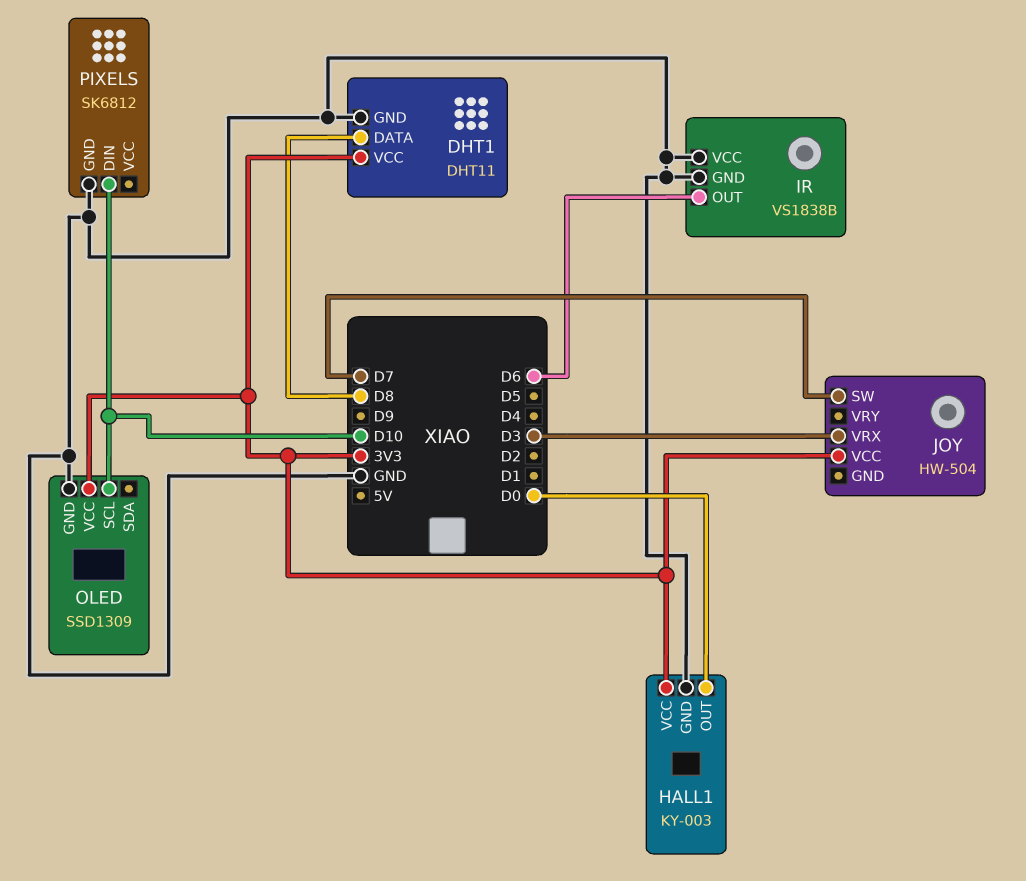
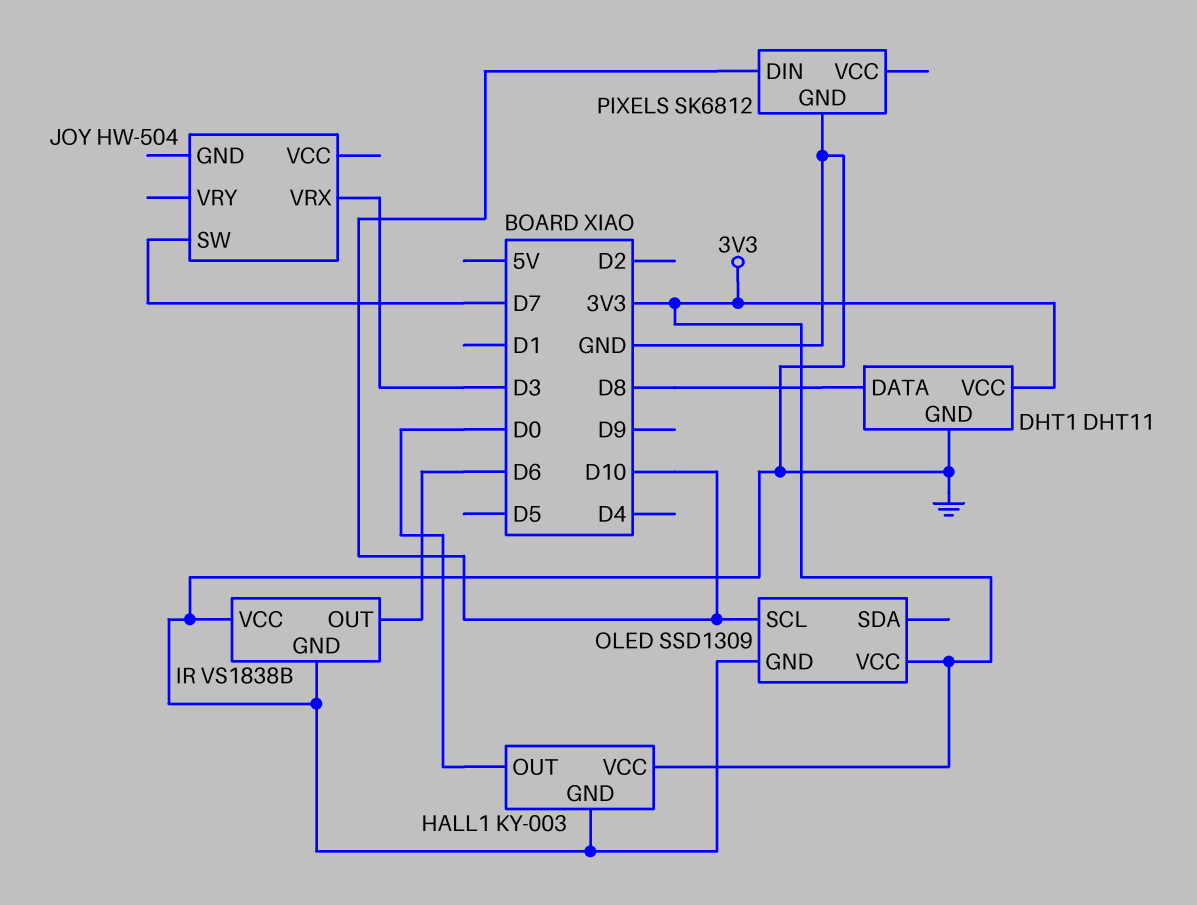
JOY pin VCC: 3V3 -> none

